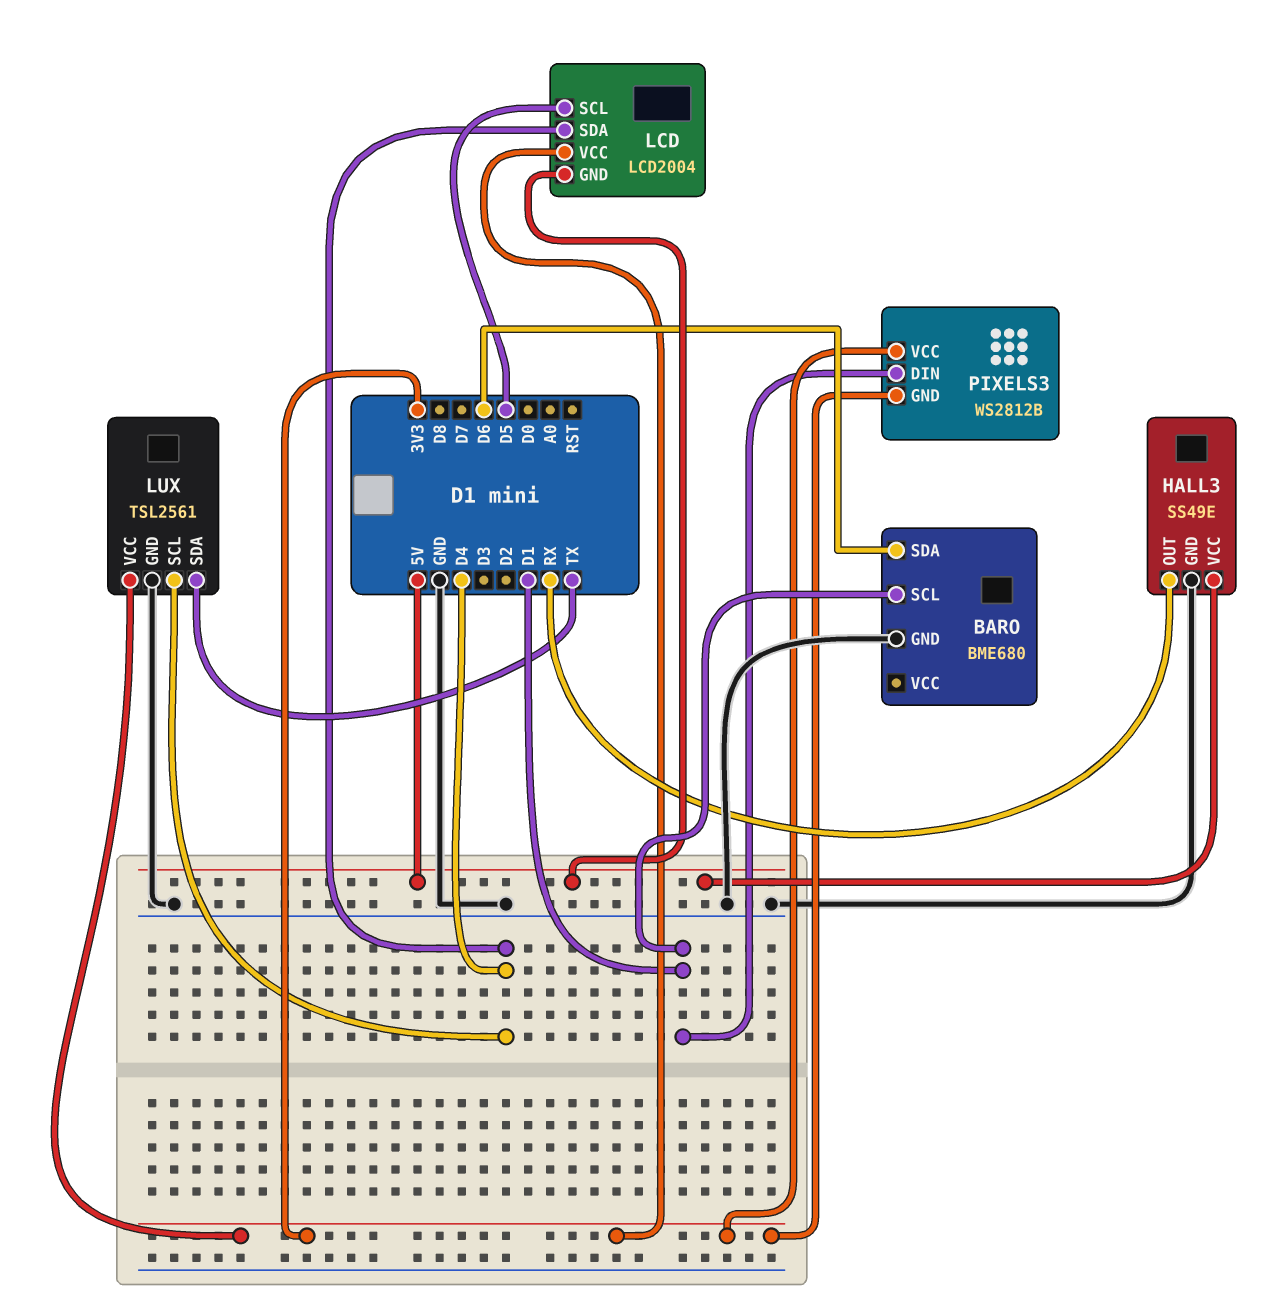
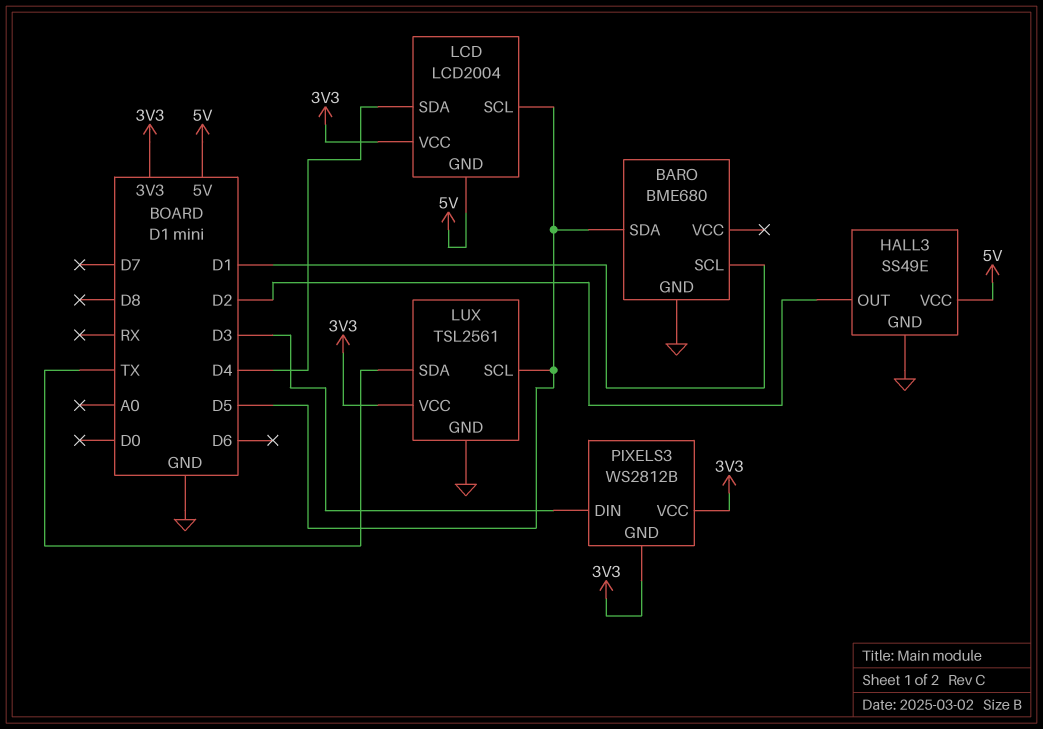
BARO pin SDA: D6 -> D5
HALL3 pin OUT: RX -> D2
LUX pin SCL: D4 -> D5
PIXELS3 pin DIN: D1 -> D3

